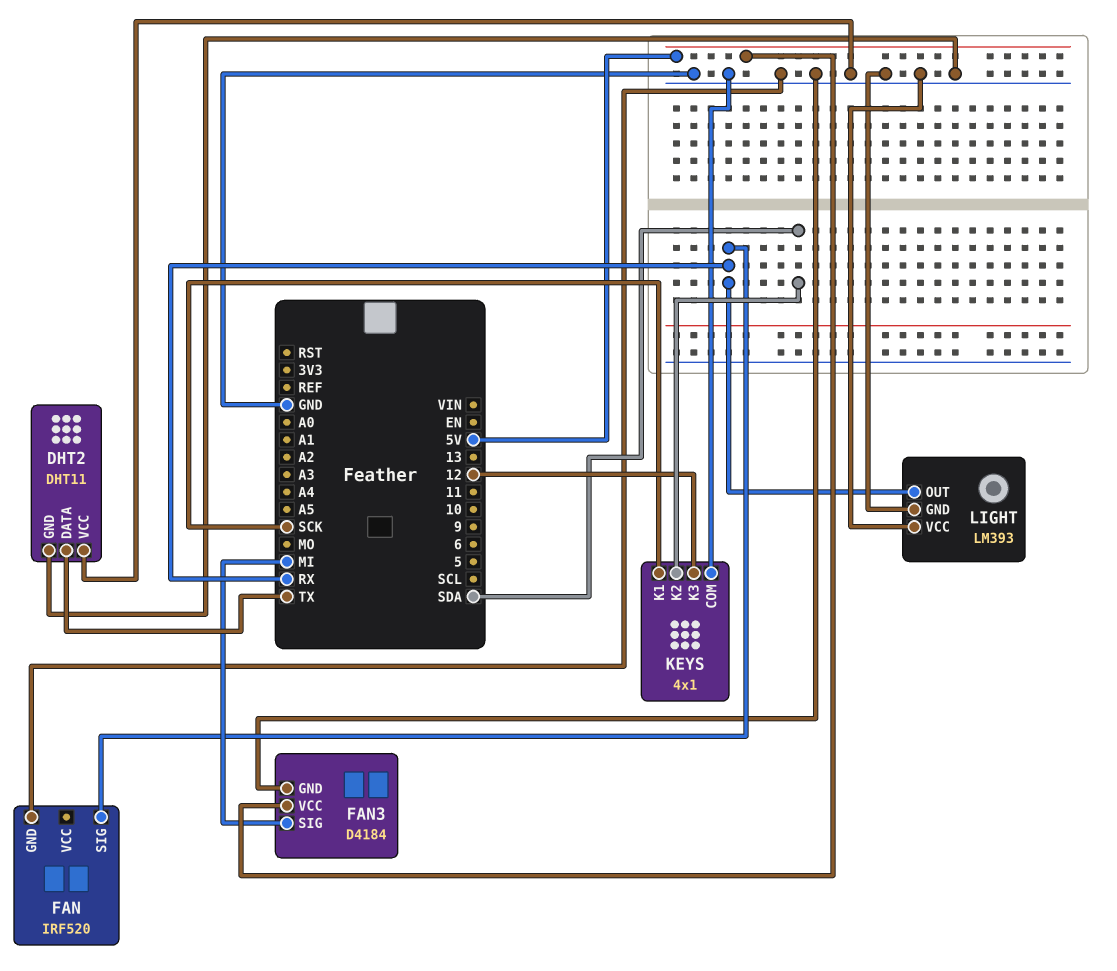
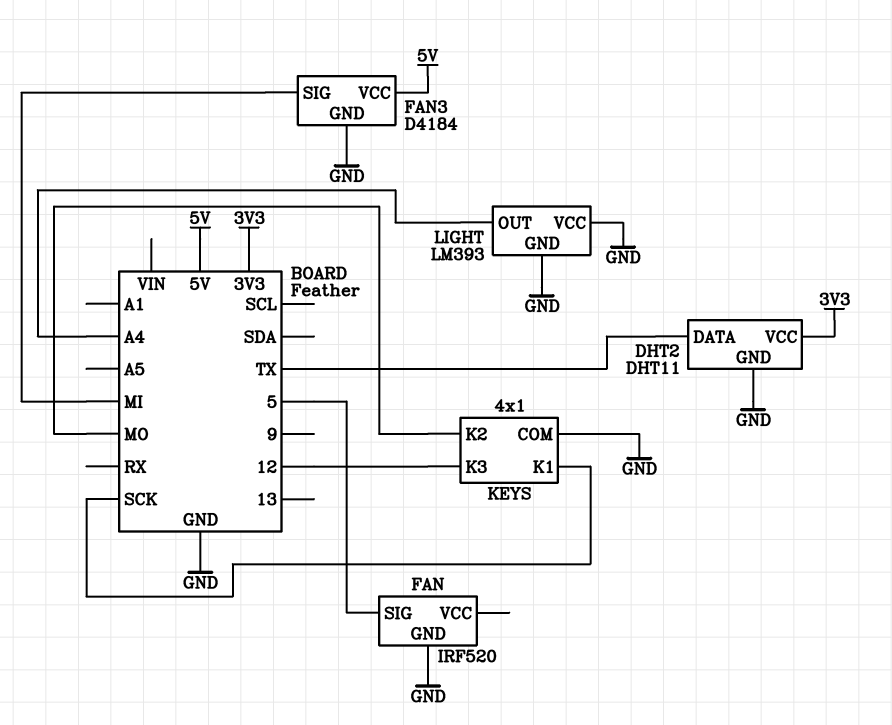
DHT2 pin VCC: GND -> 3V3
FAN pin SIG: RX -> 5
KEYS pin K2: SDA -> MO
LIGHT pin OUT: RX -> A4

